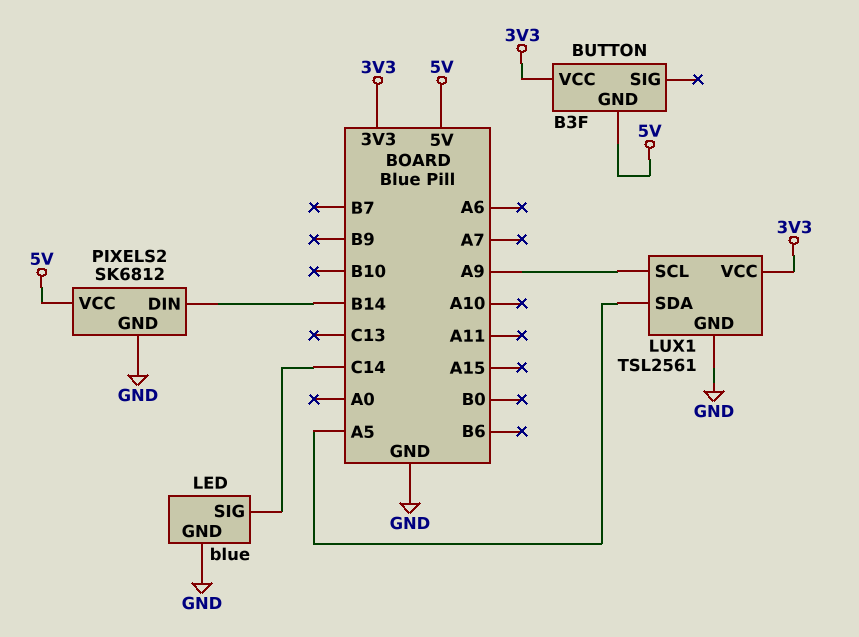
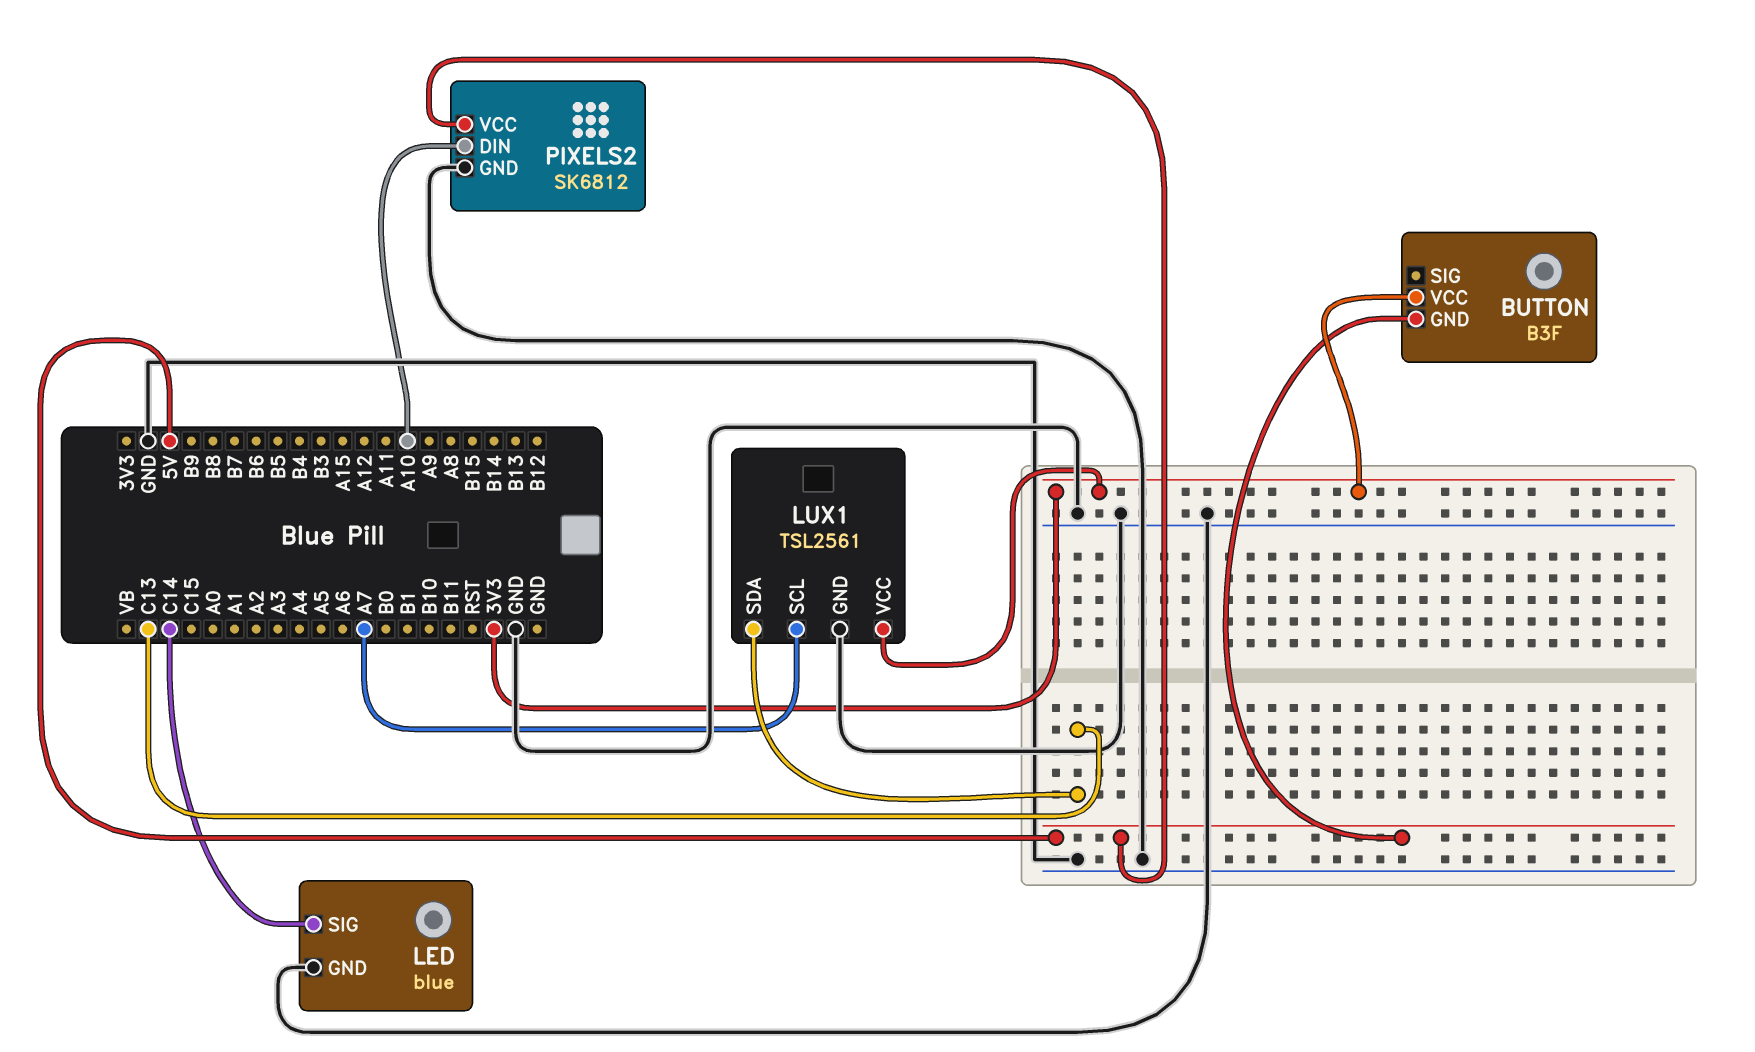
LUX1 pin SCL: A9 -> A7
LUX1 pin SDA: A5 -> C13
PIXELS2 pin DIN: B14 -> A10

